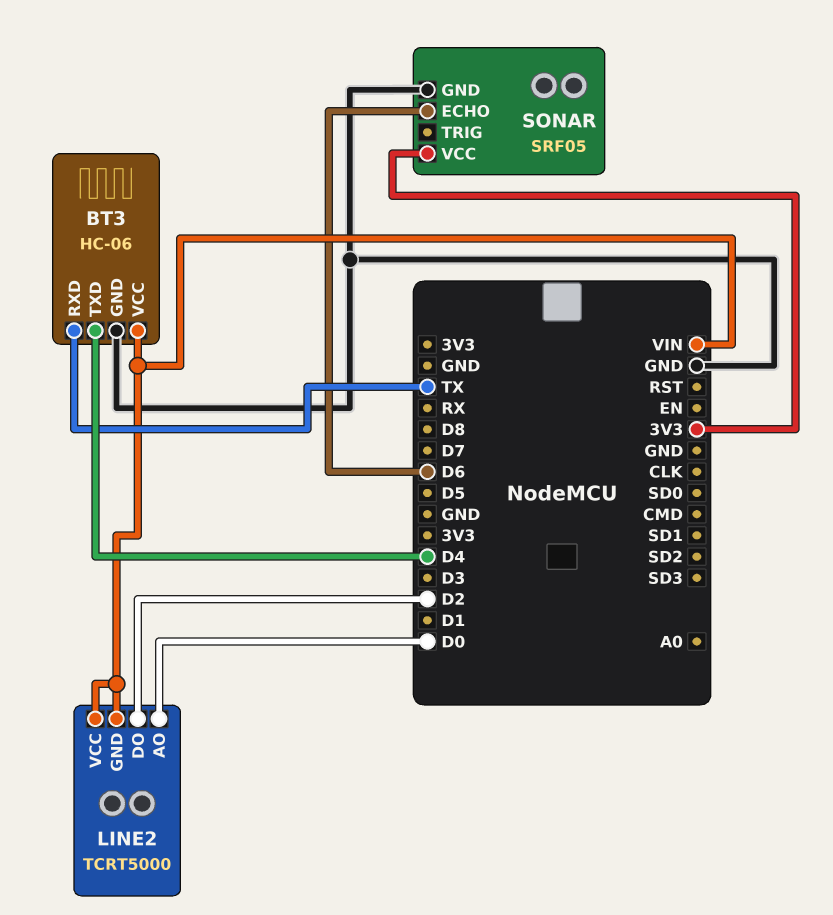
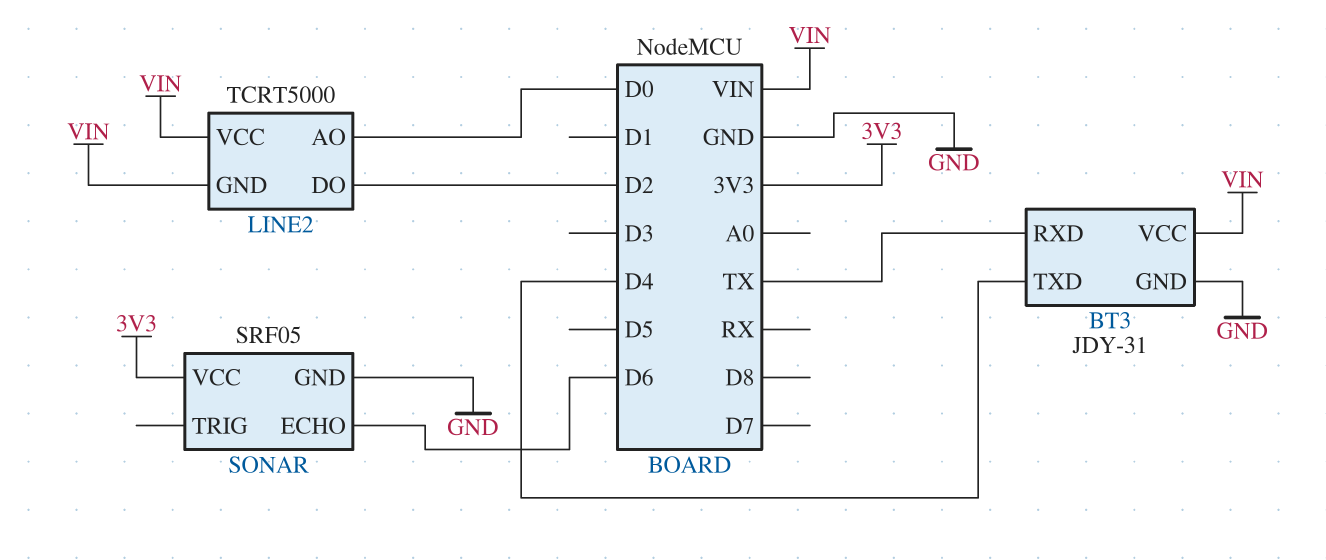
BT3: HC-06 -> JDY-31

